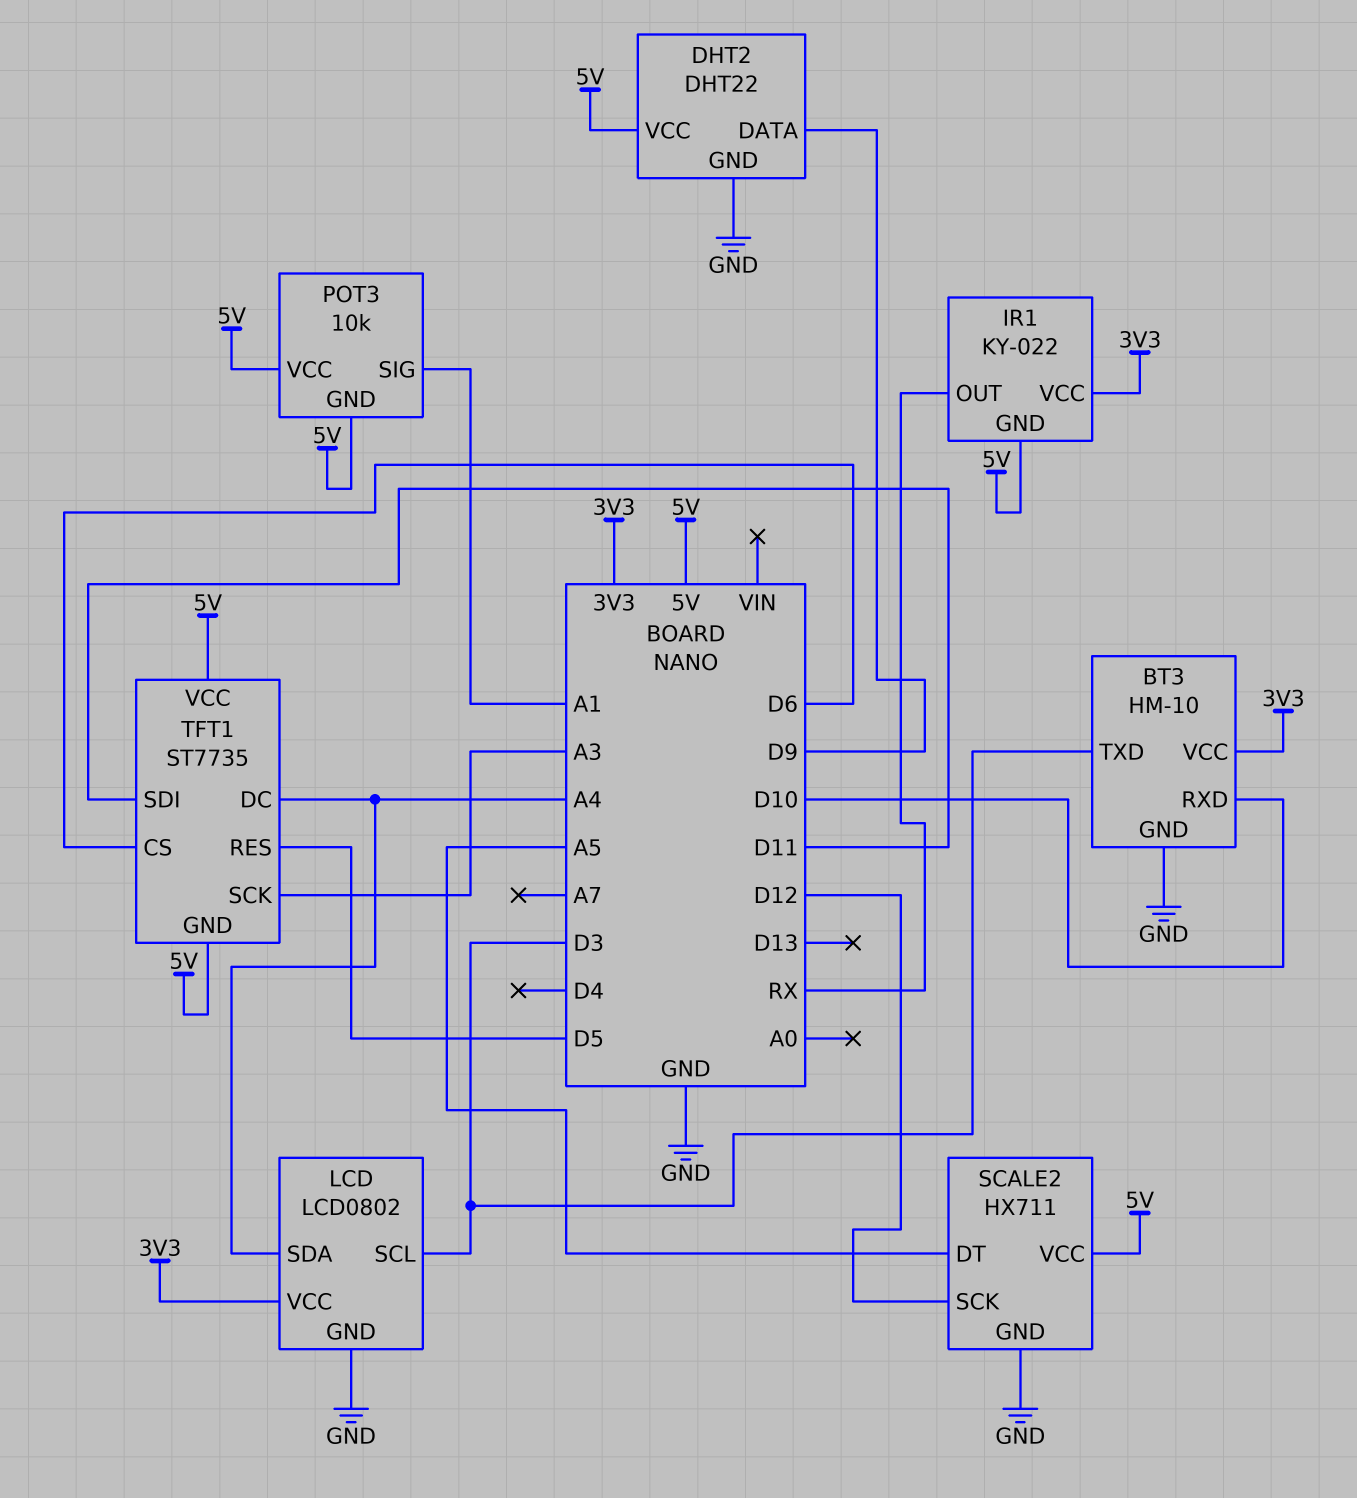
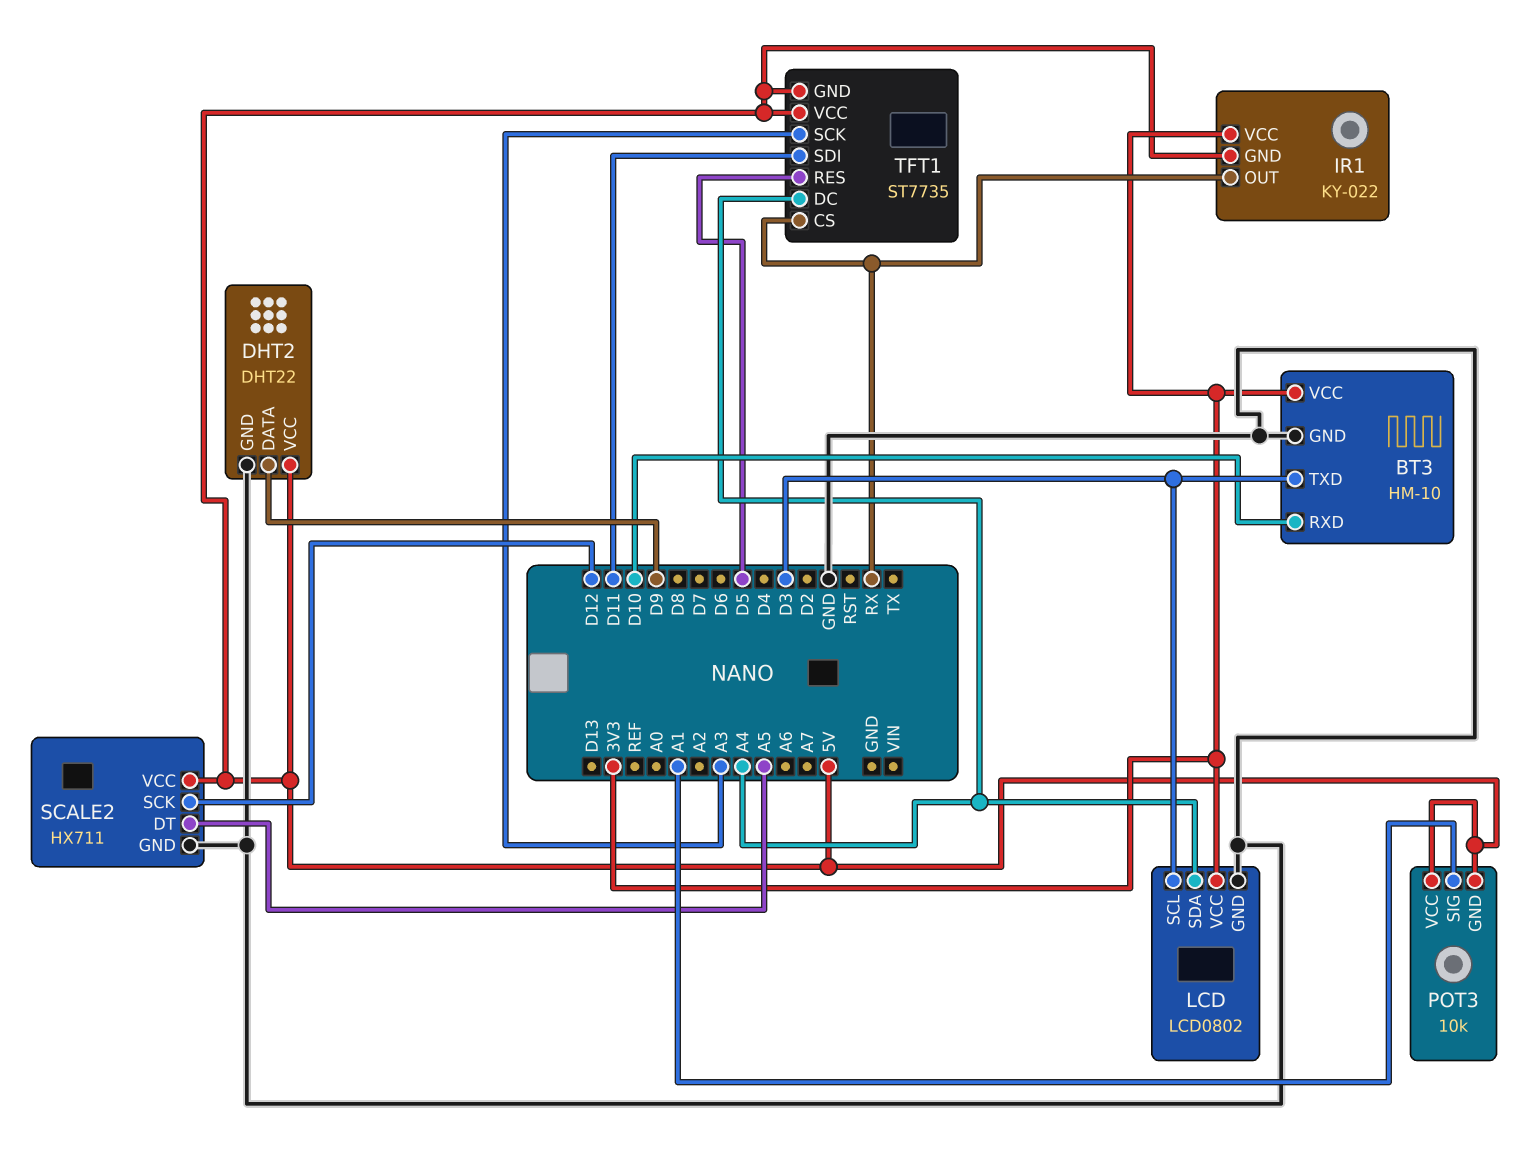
TFT1 pin CS: D6 -> RX

